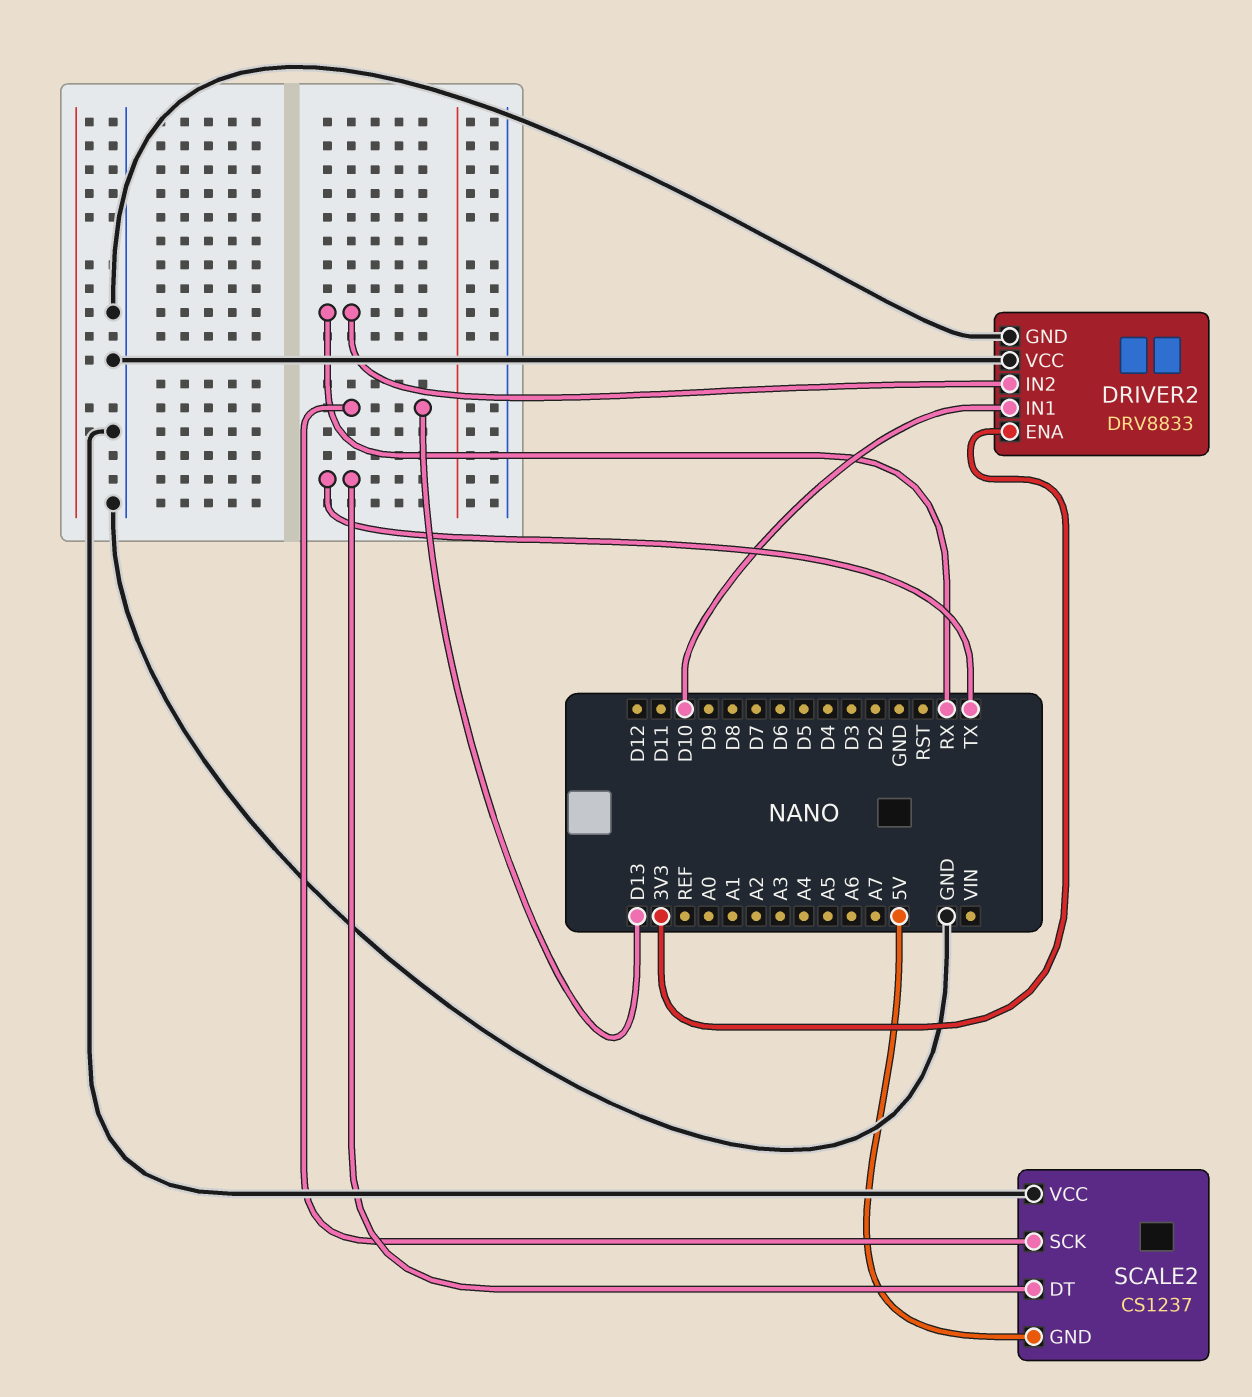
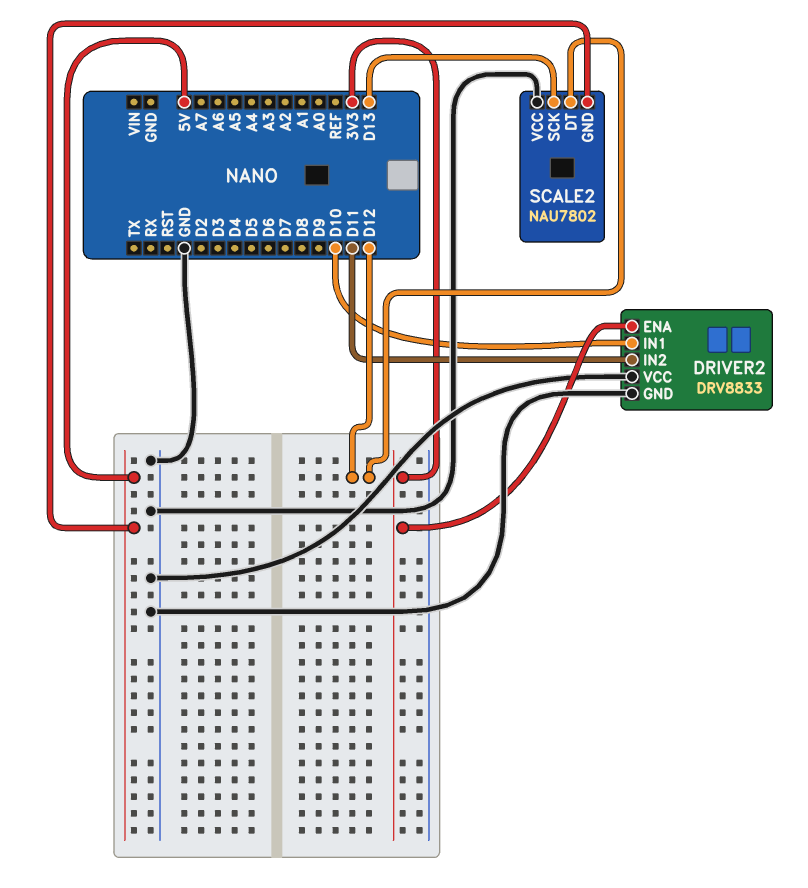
DRIVER2 pin IN2: RX -> D11
SCALE2: CS1237 -> NAU7802
SCALE2 pin DT: TX -> D12

